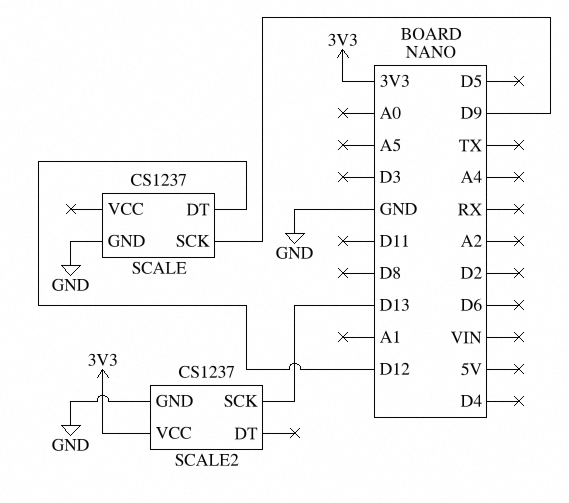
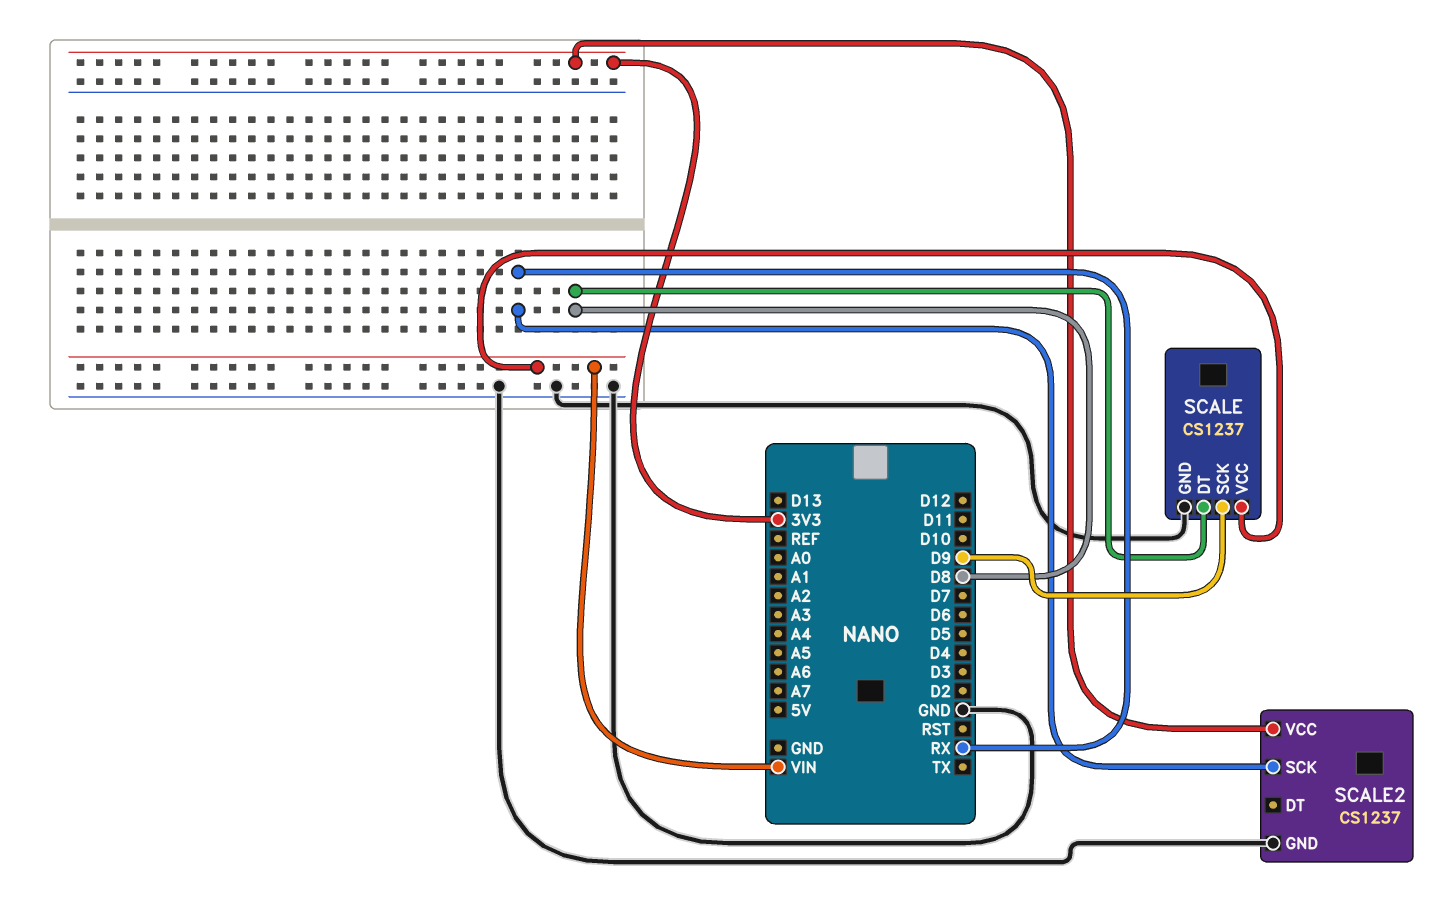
SCALE pin DT: D12 -> D8
SCALE pin VCC: none -> VIN
SCALE2 pin SCK: D13 -> RX

